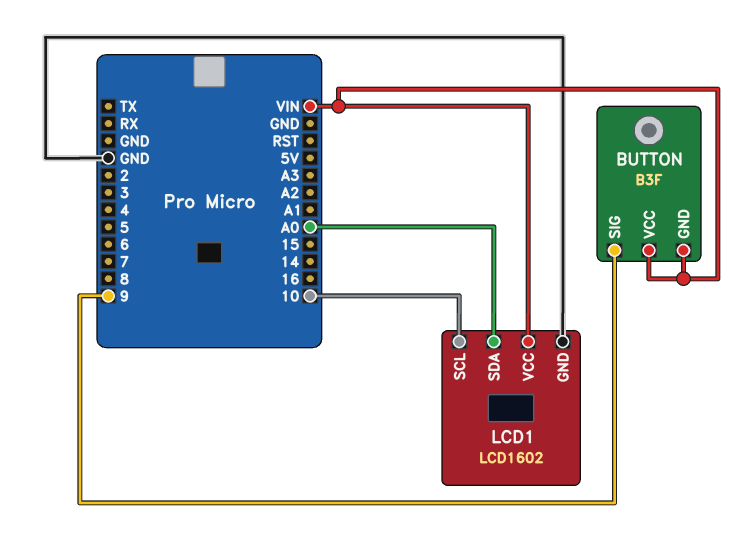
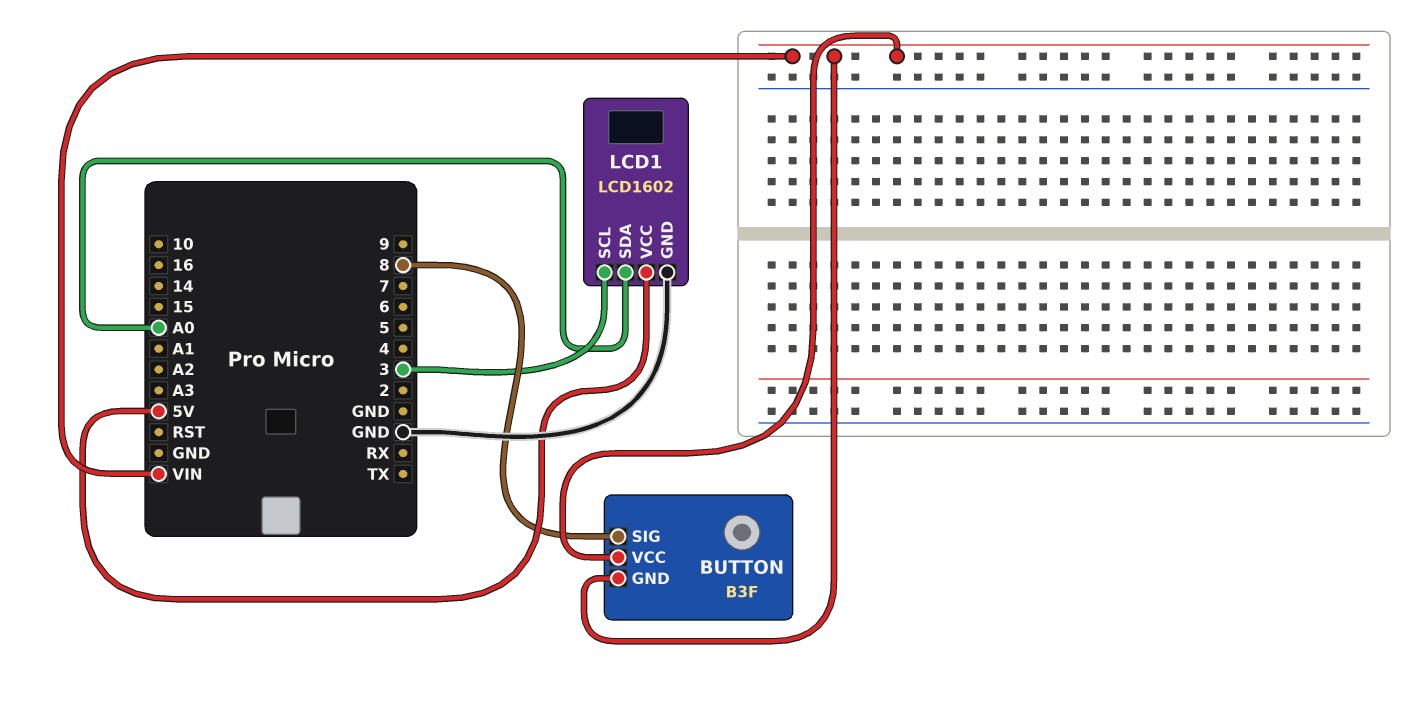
BUTTON pin SIG: 9 -> 8
LCD1 pin SCL: 10 -> 3
LCD1 pin VCC: VIN -> 5V

